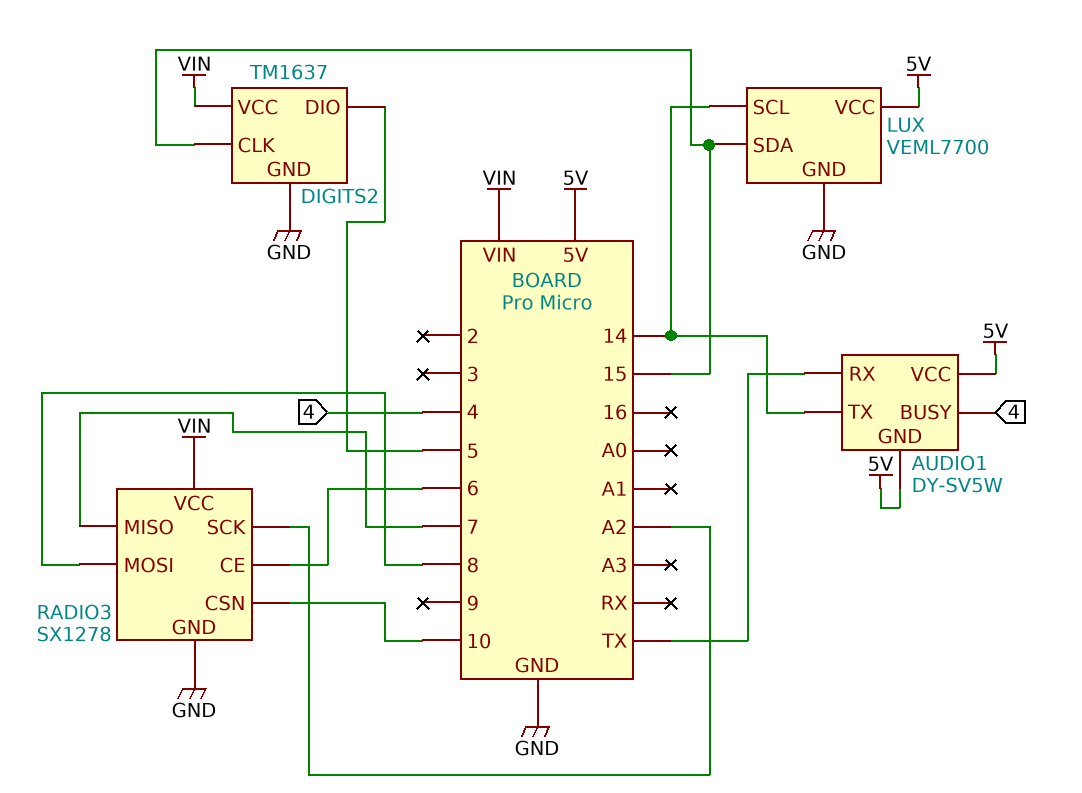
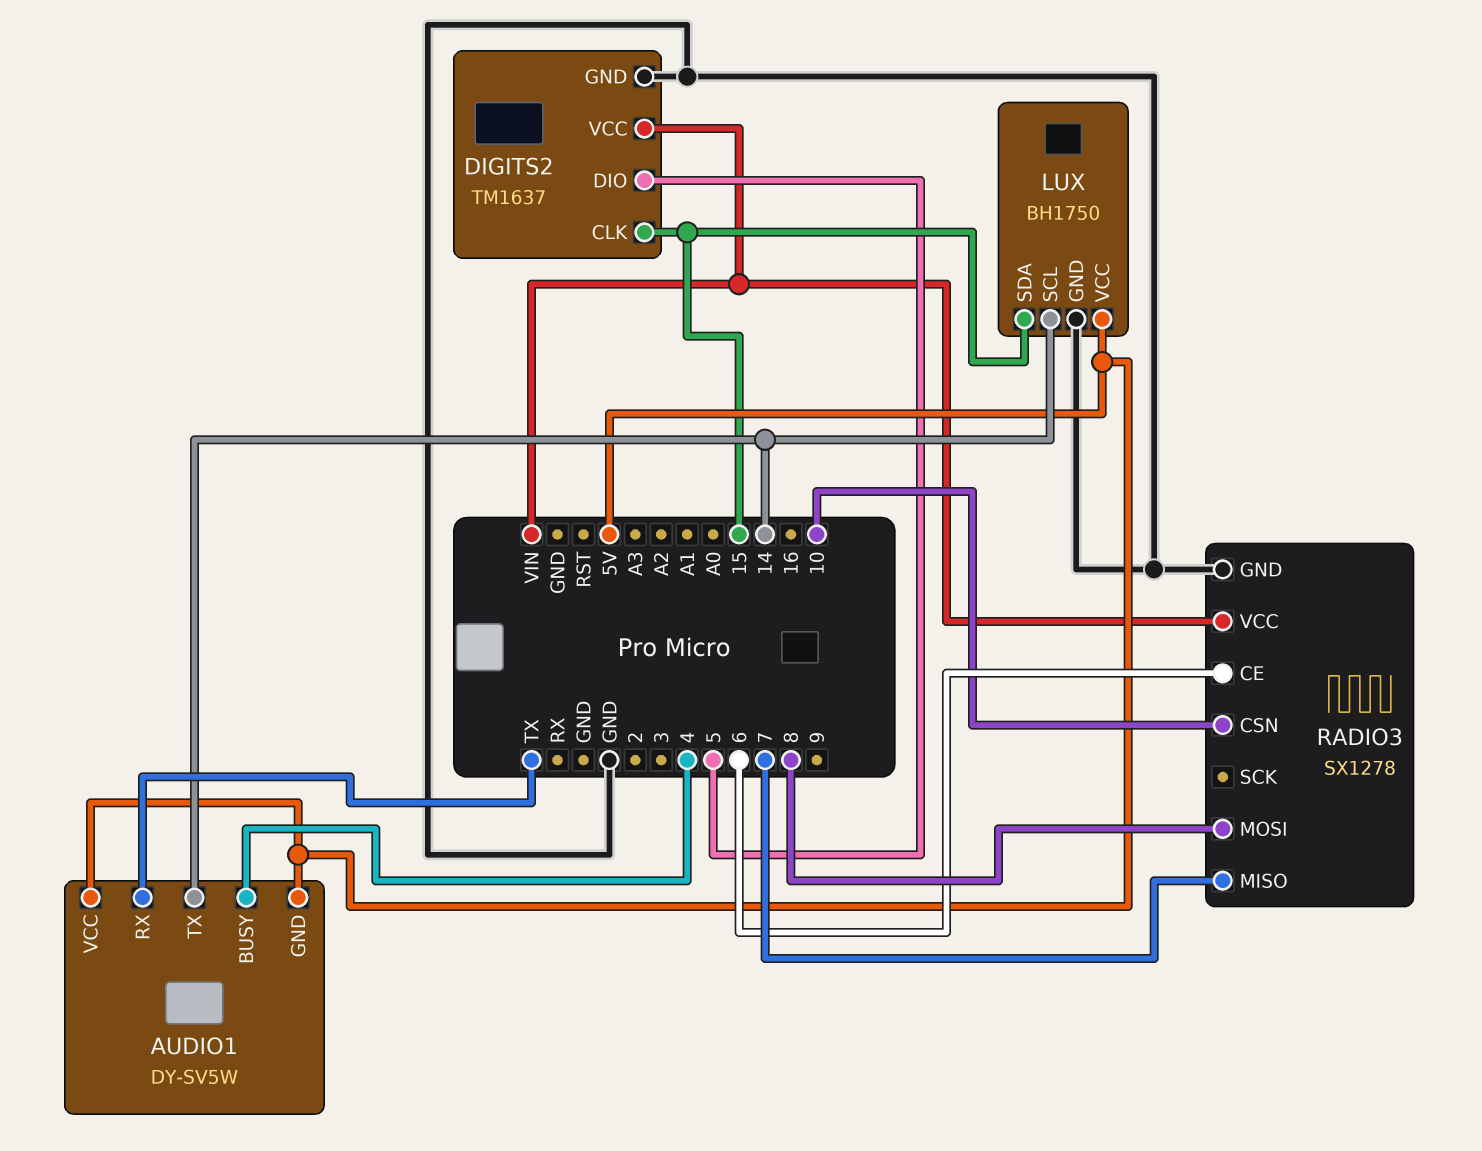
LUX: VEML7700 -> BH1750
RADIO3 pin SCK: A2 -> none

